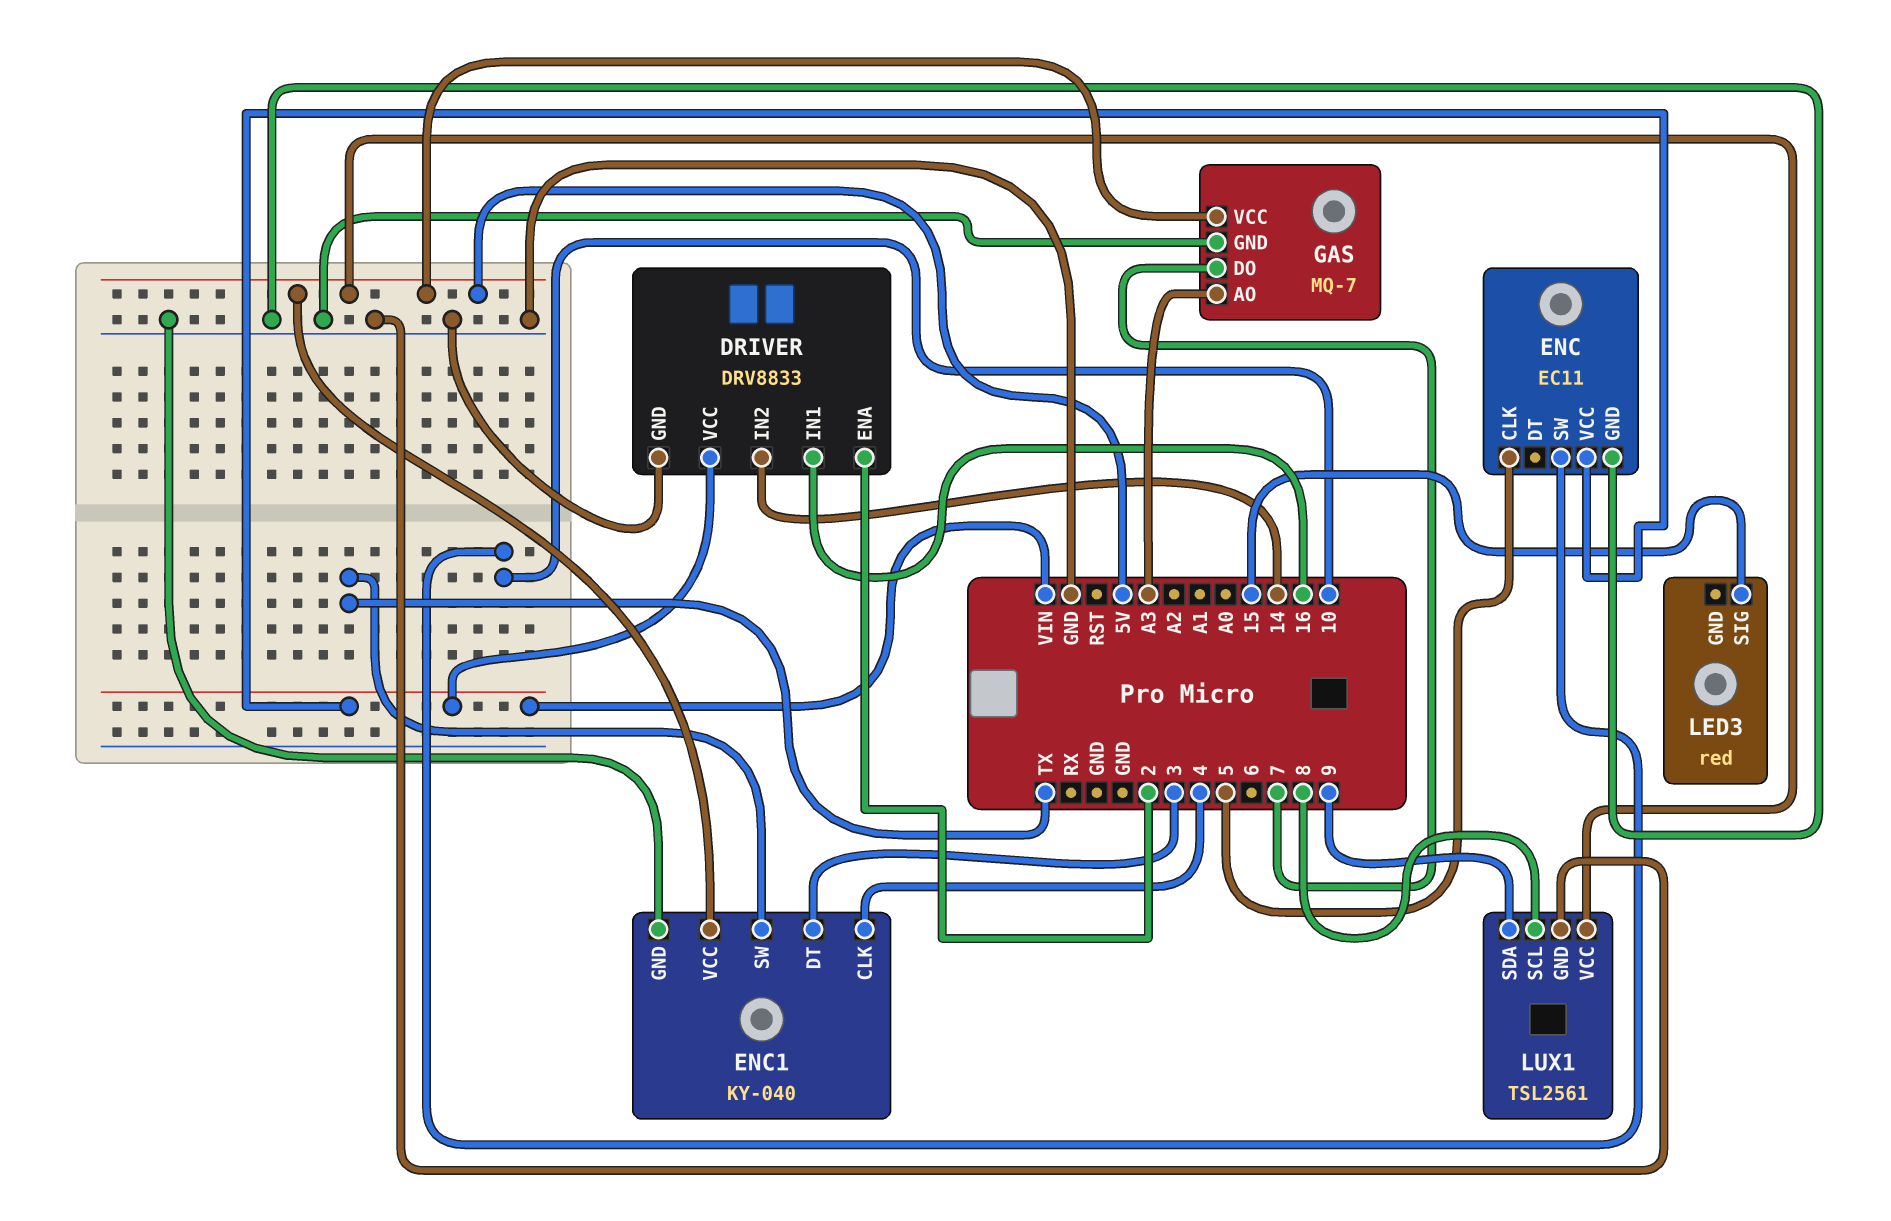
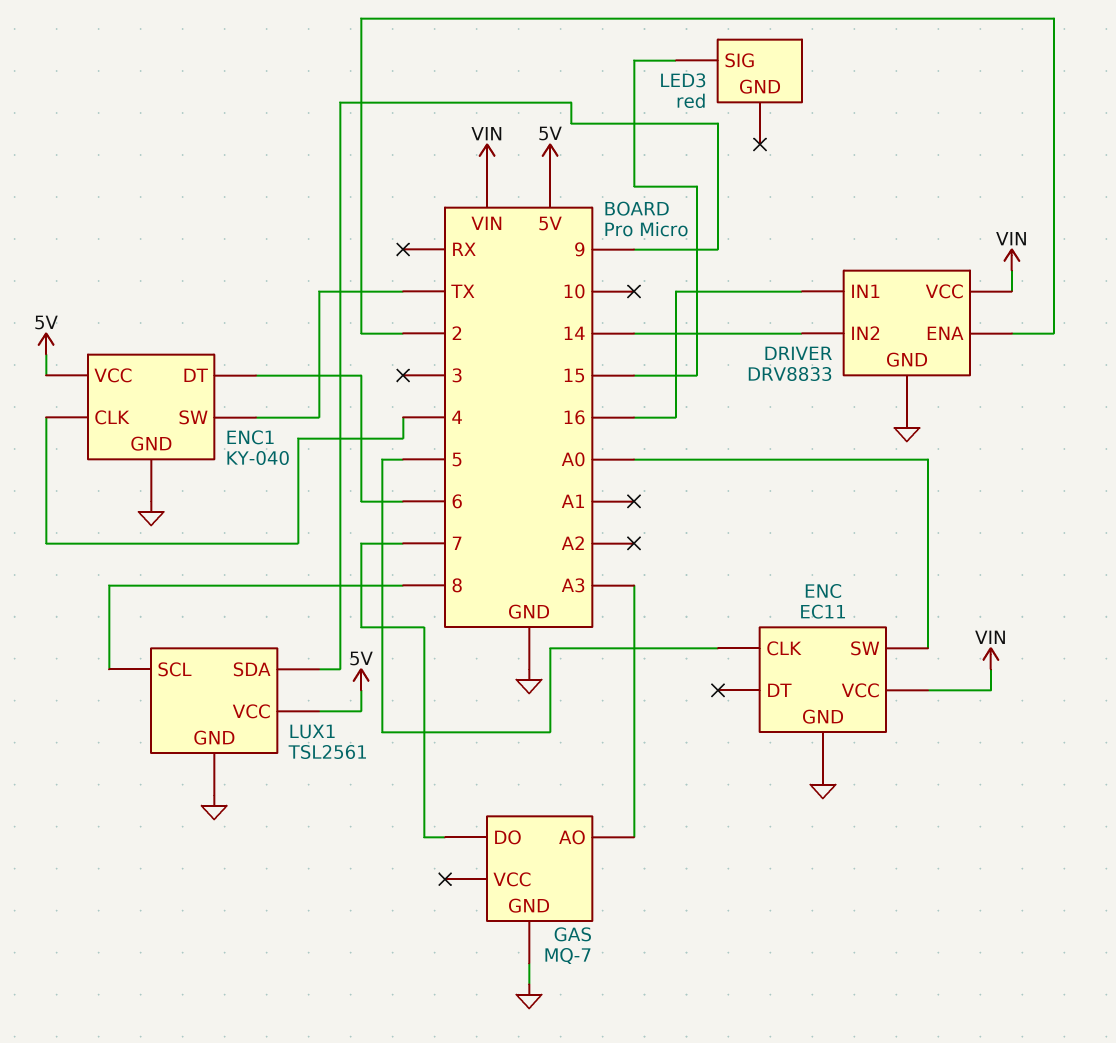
ENC pin SW: 10 -> A0
ENC1 pin DT: 3 -> 6
GAS pin VCC: 5V -> none

